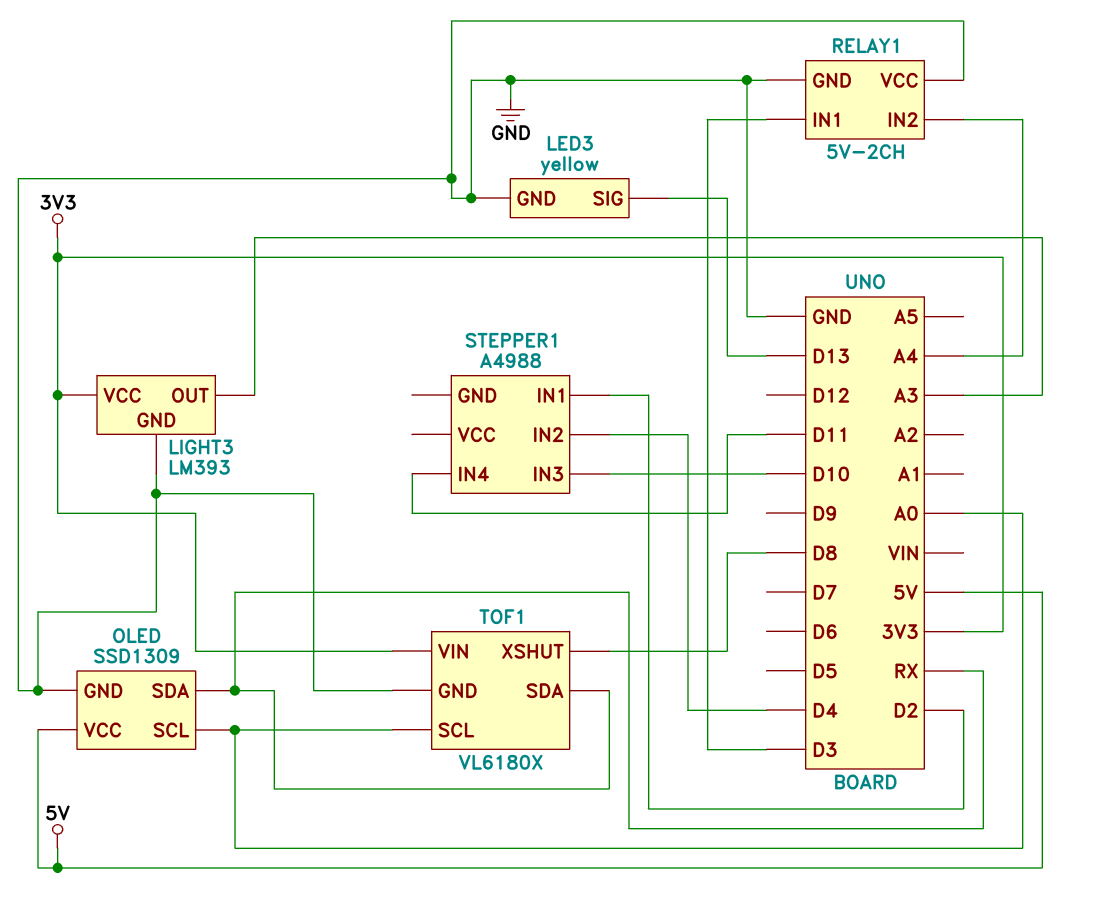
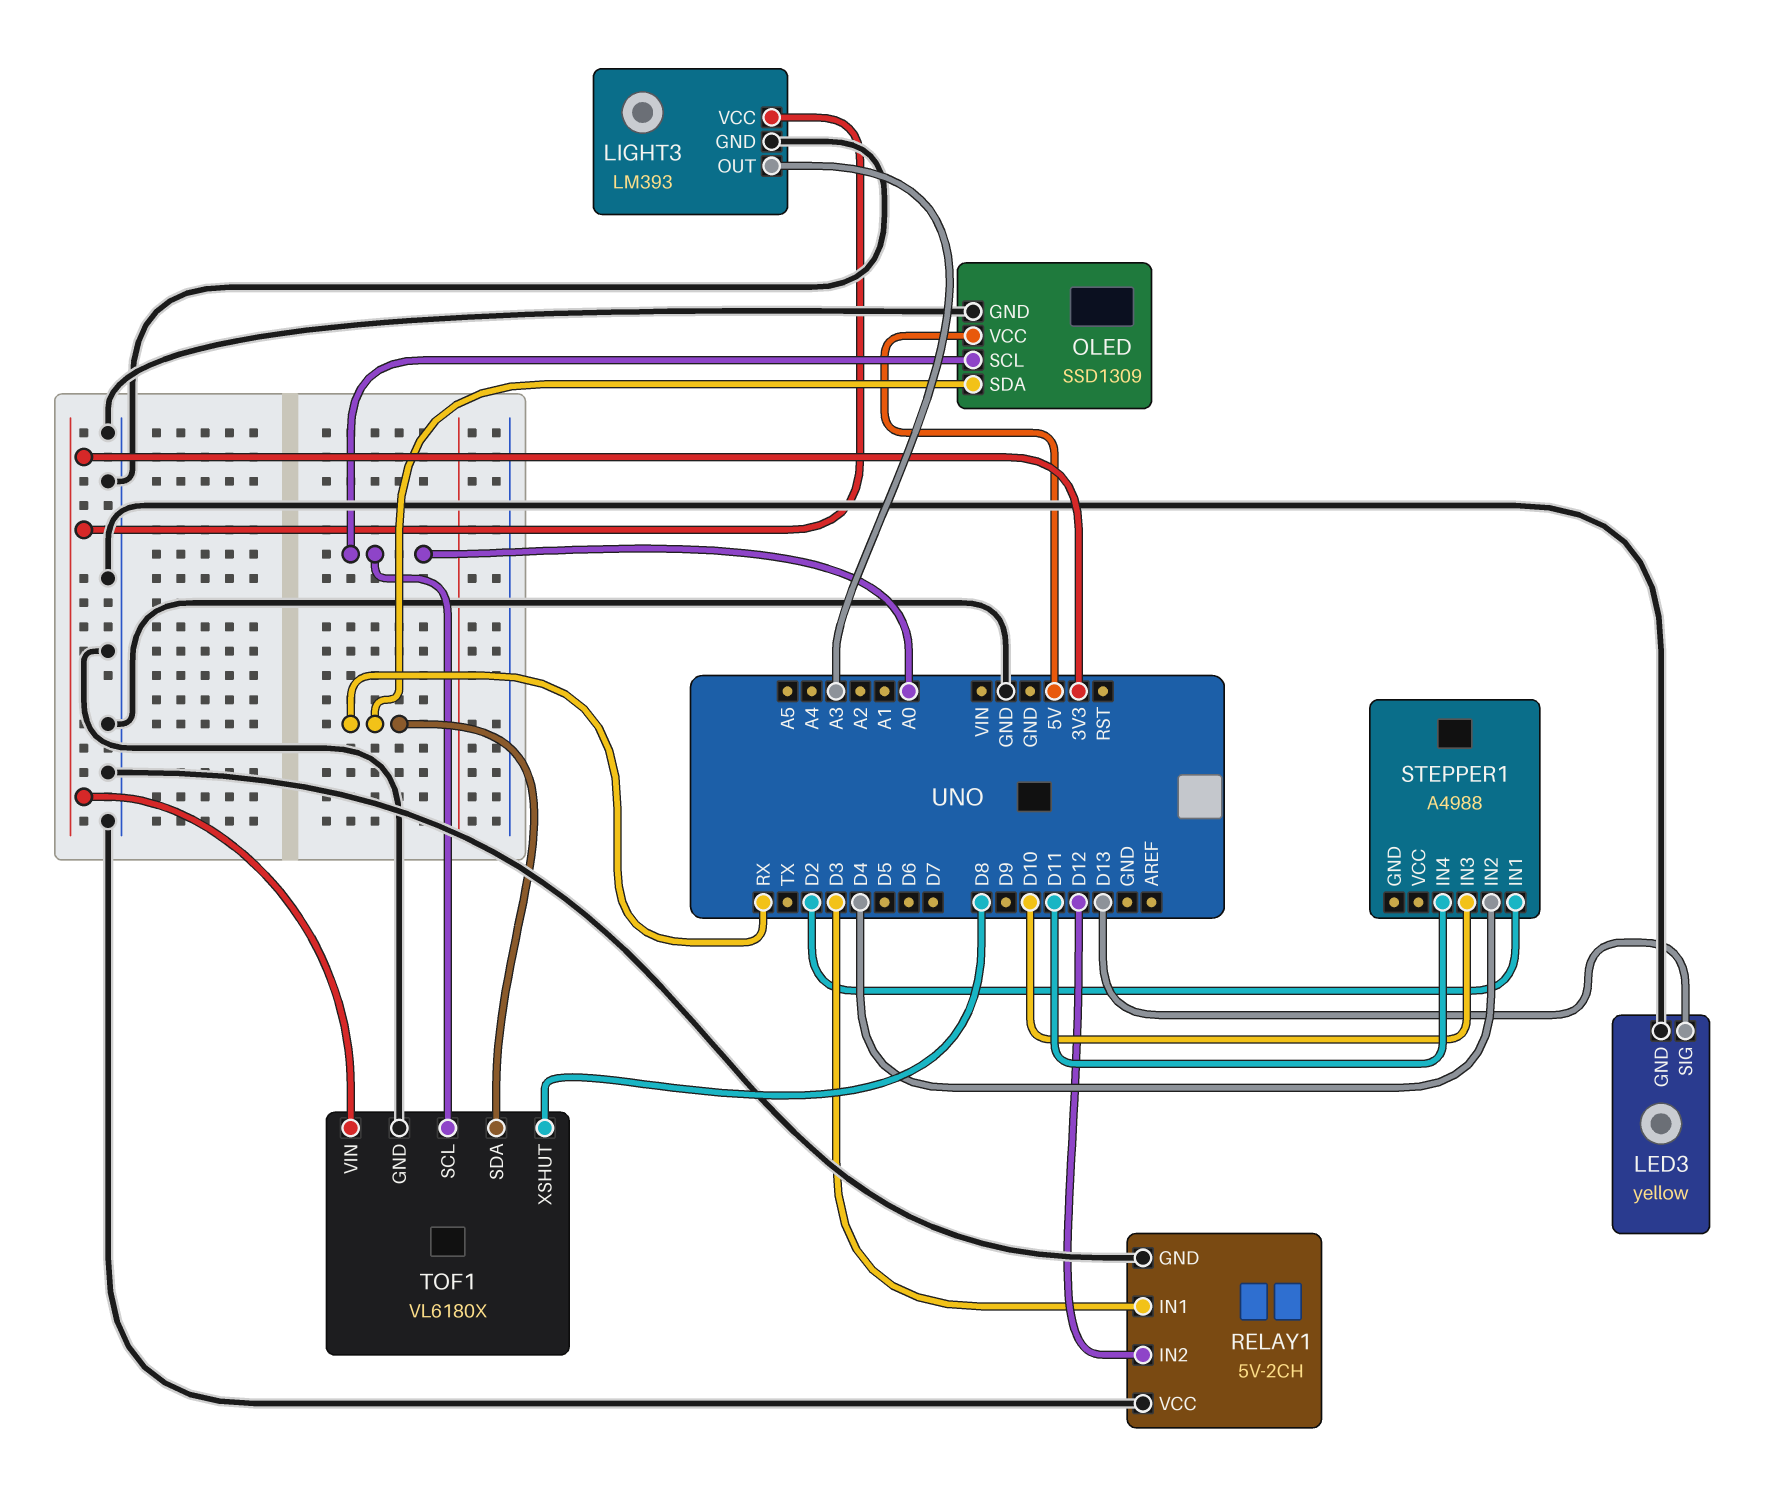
RELAY1 pin IN2: A4 -> D12

